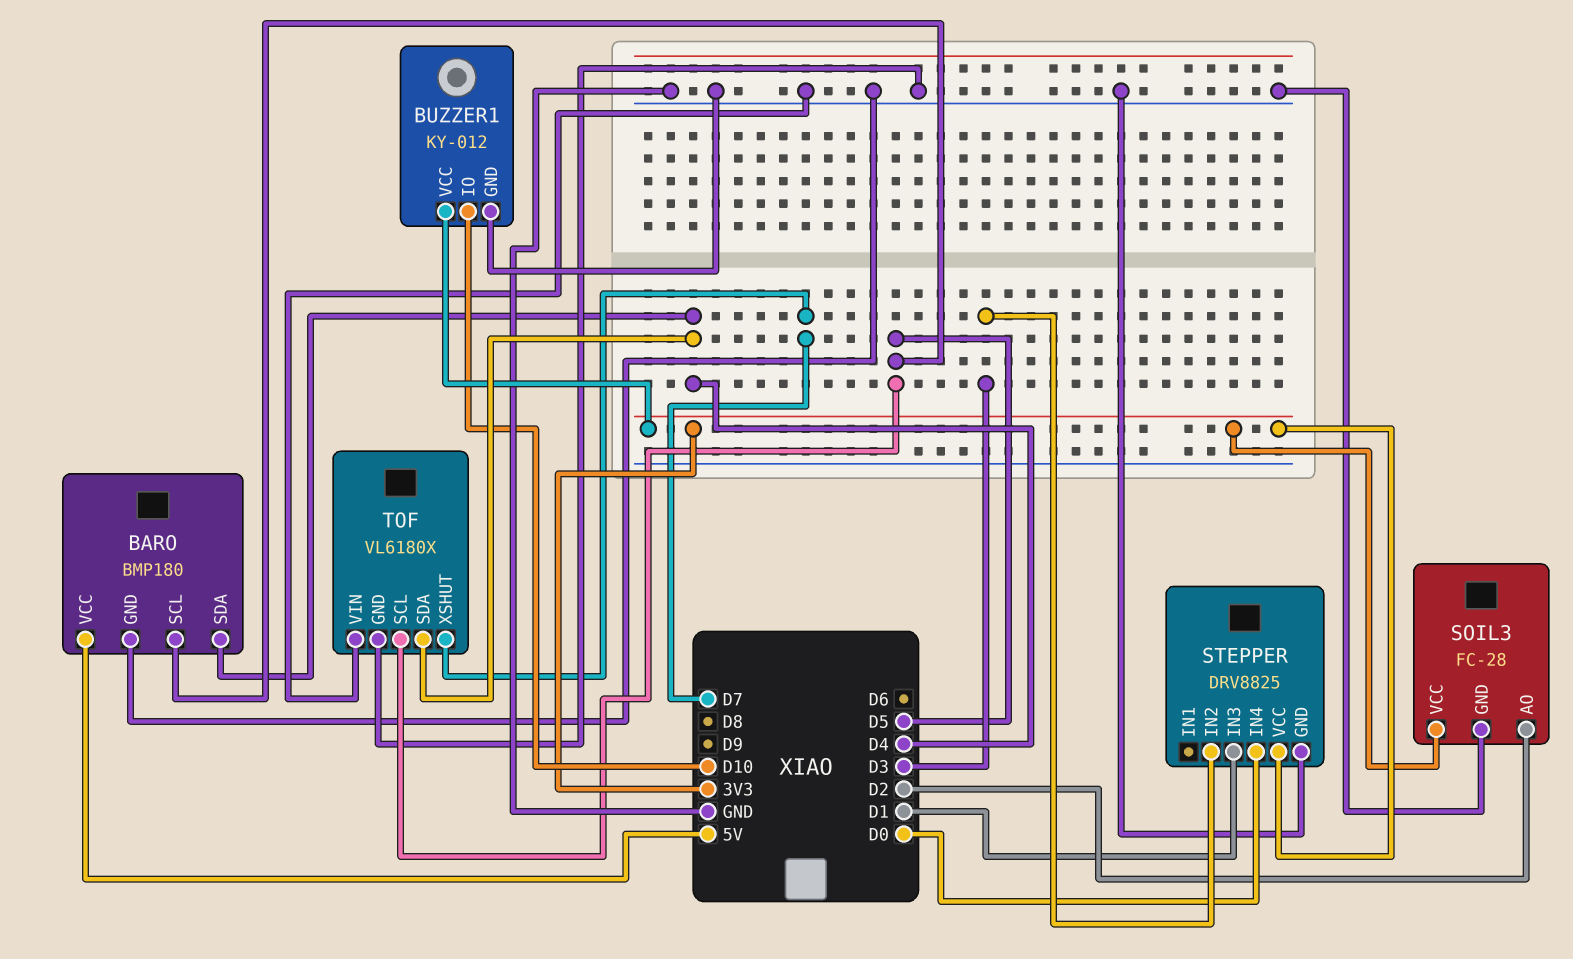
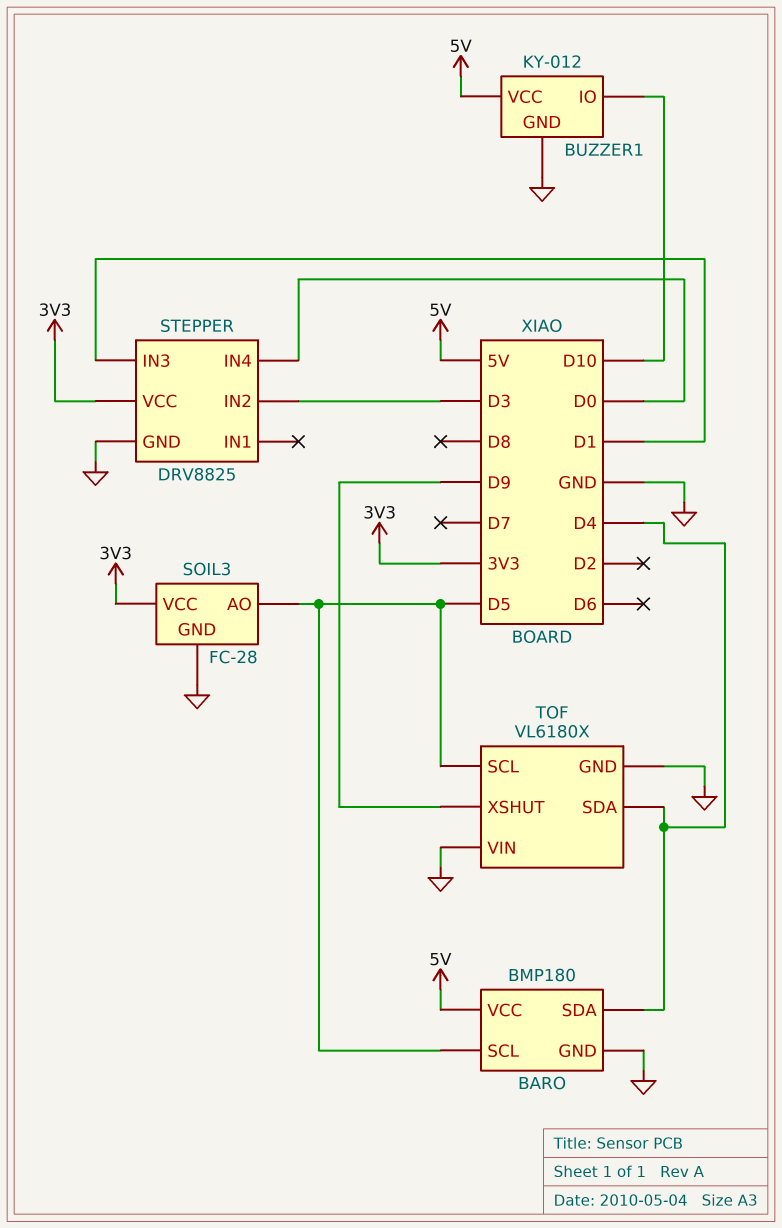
BUZZER1 pin VCC: 3V3 -> 5V
SOIL3 pin AO: D2 -> D5
TOF pin XSHUT: D7 -> D9

